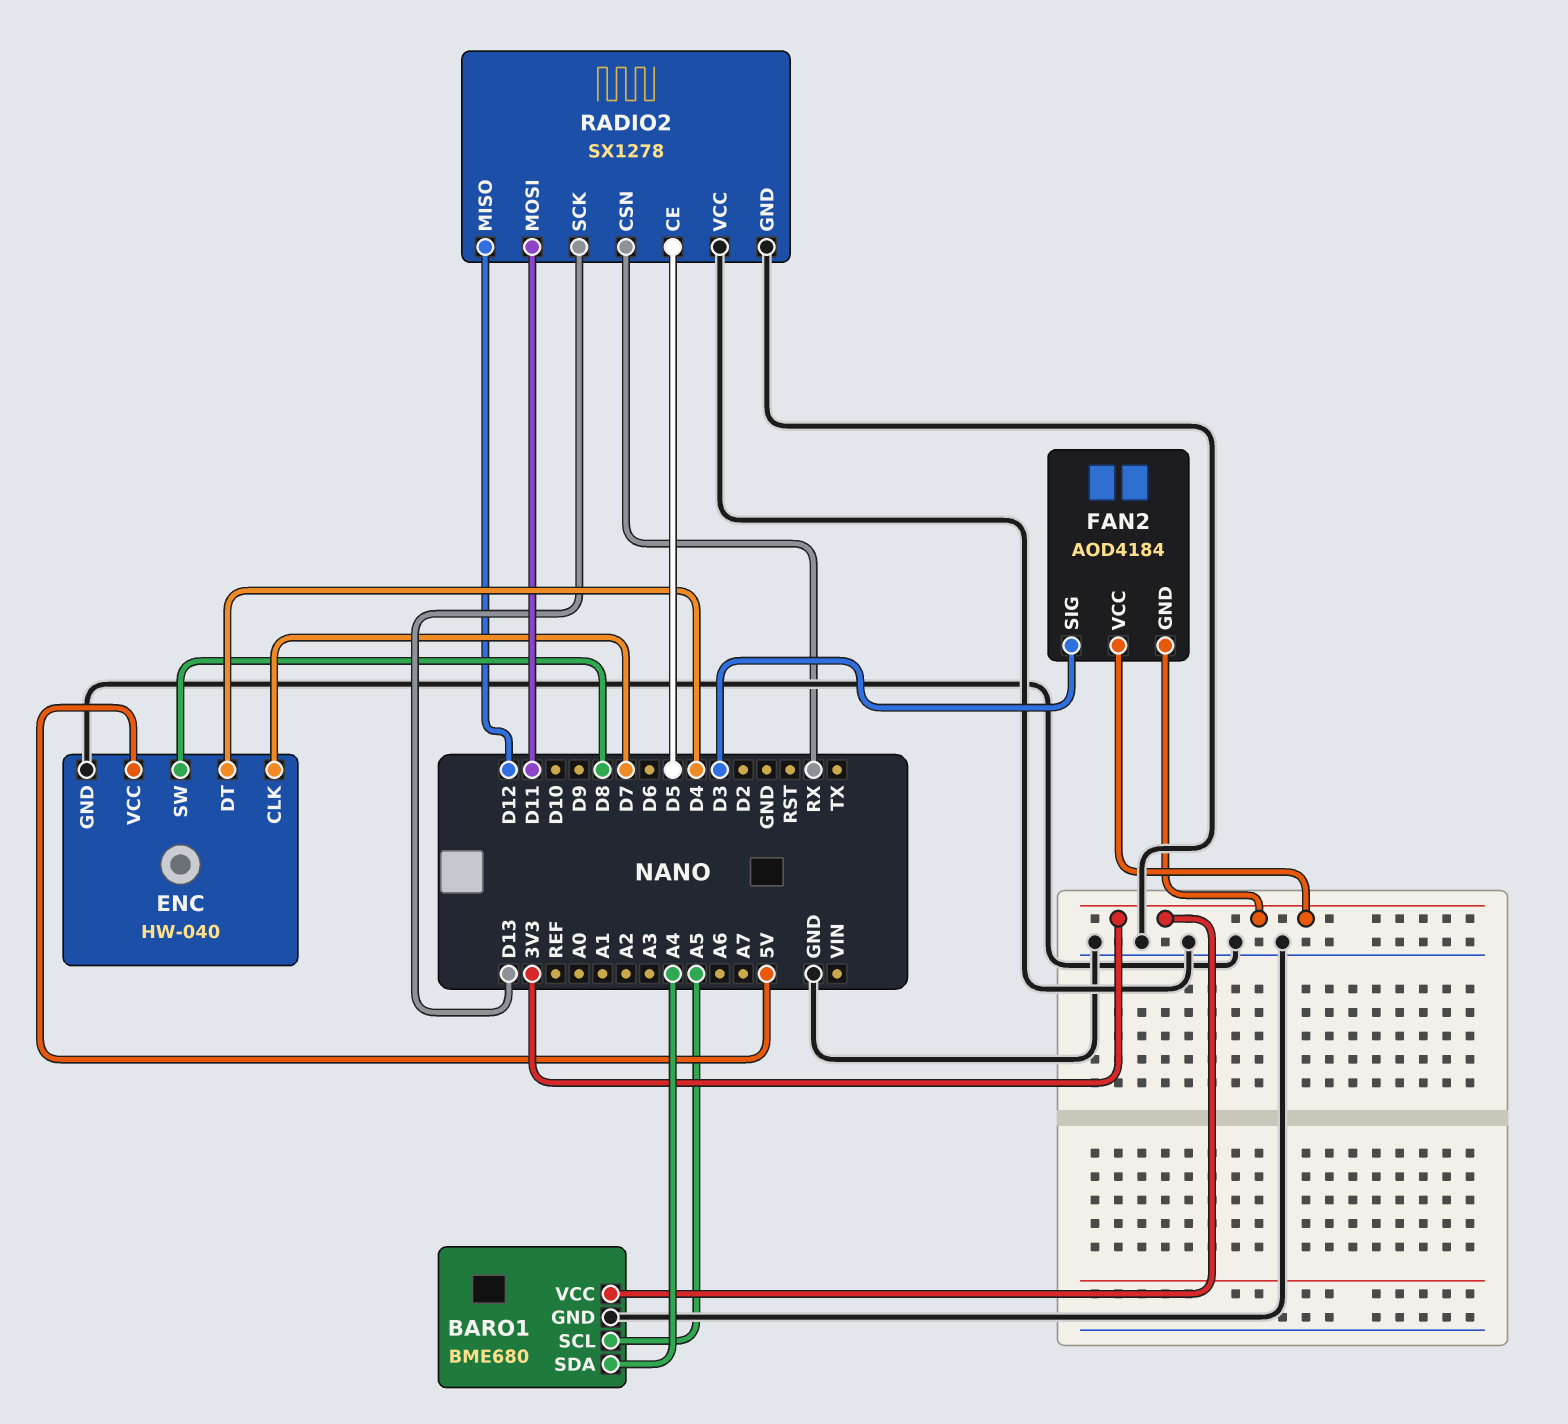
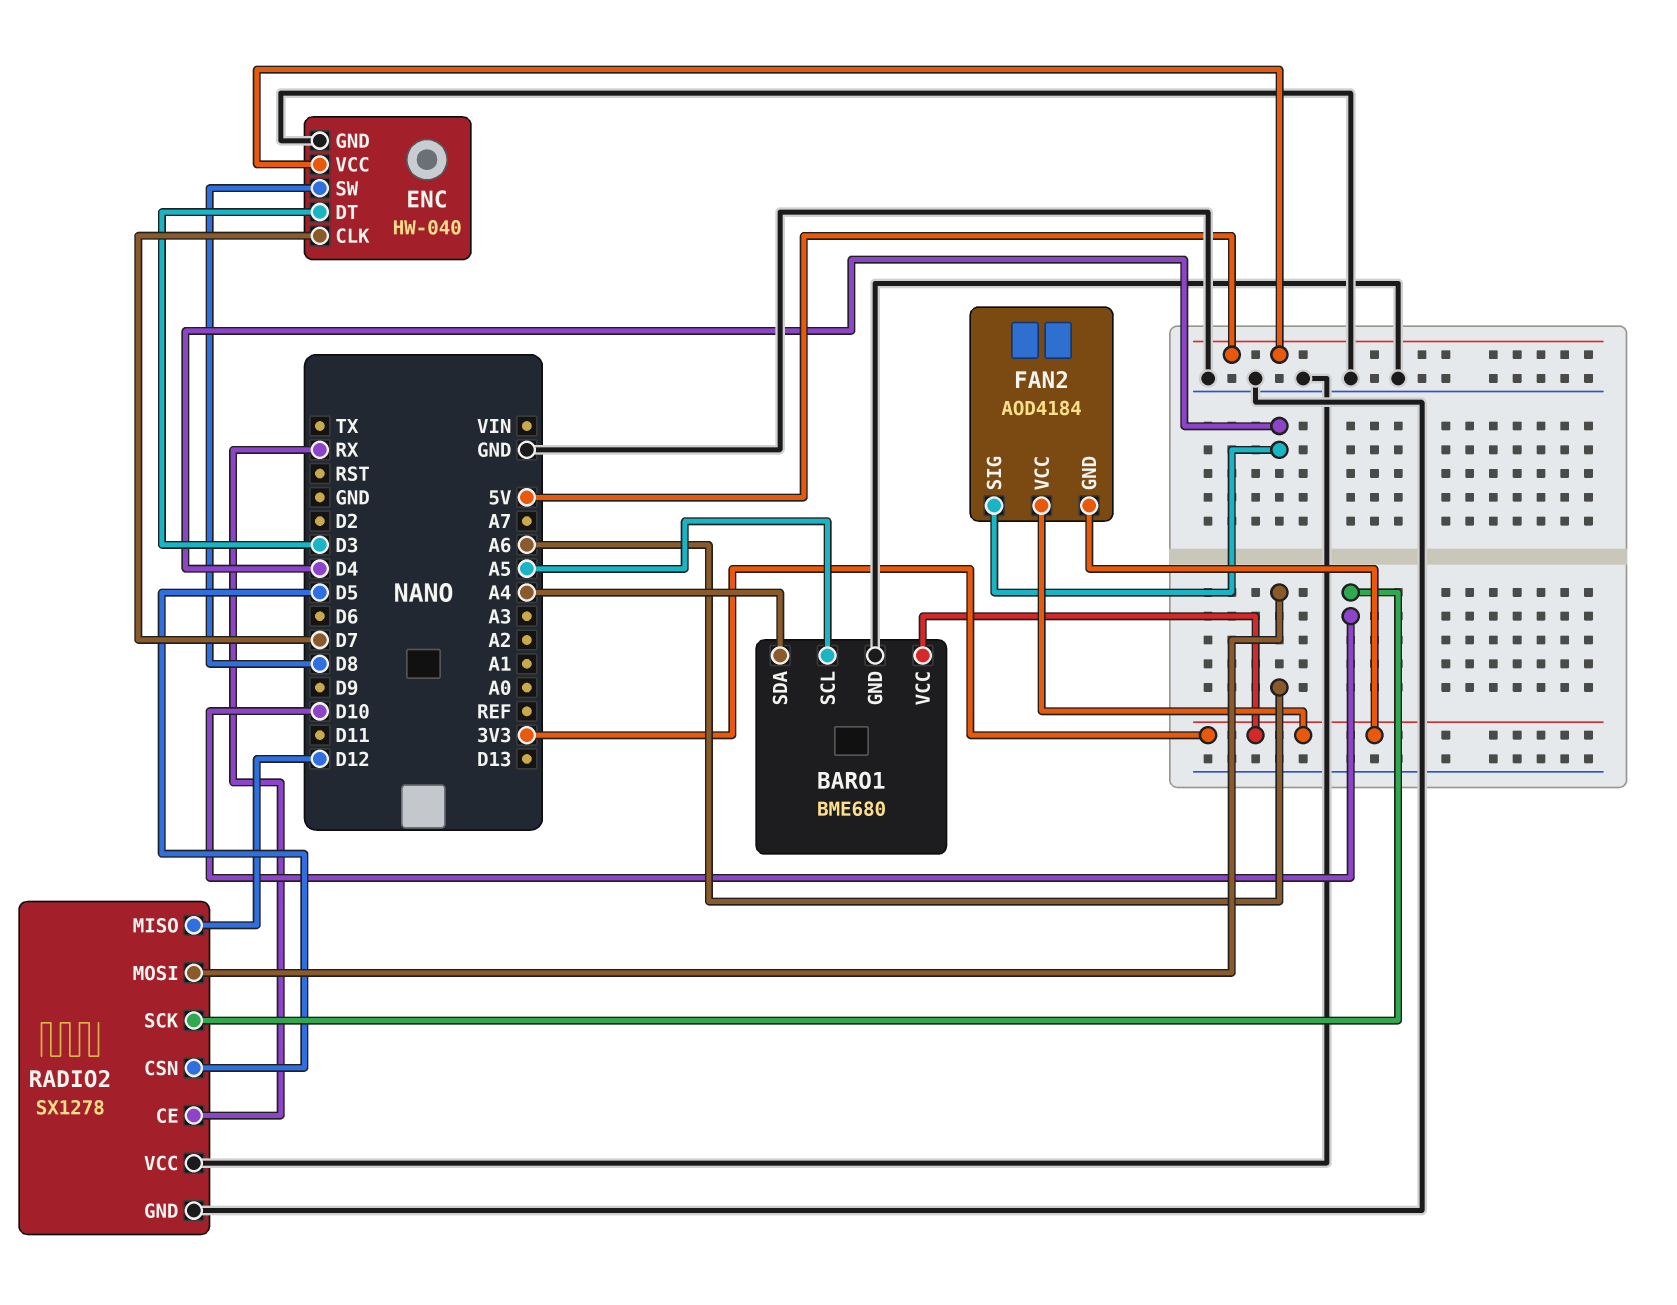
ENC pin DT: D4 -> D3
FAN2 pin SIG: D3 -> D4
RADIO2 pin CE: D5 -> RX
RADIO2 pin CSN: RX -> D5
RADIO2 pin MOSI: D11 -> A6
RADIO2 pin SCK: D13 -> D10

